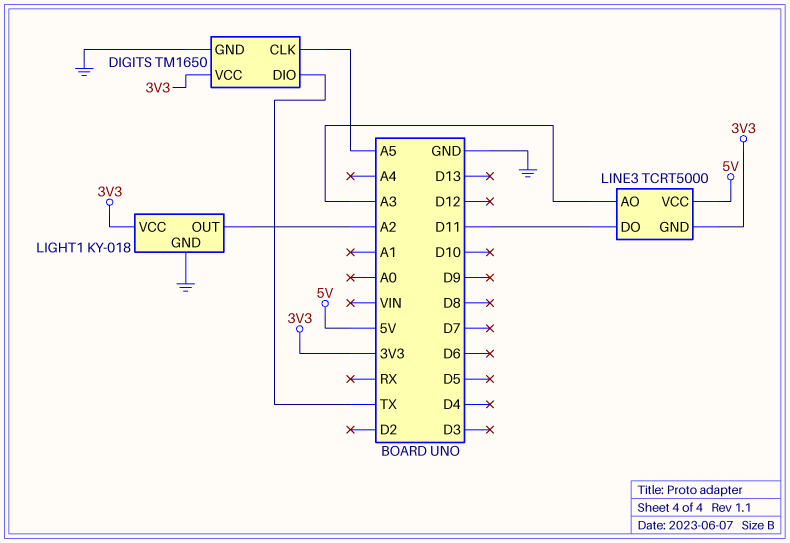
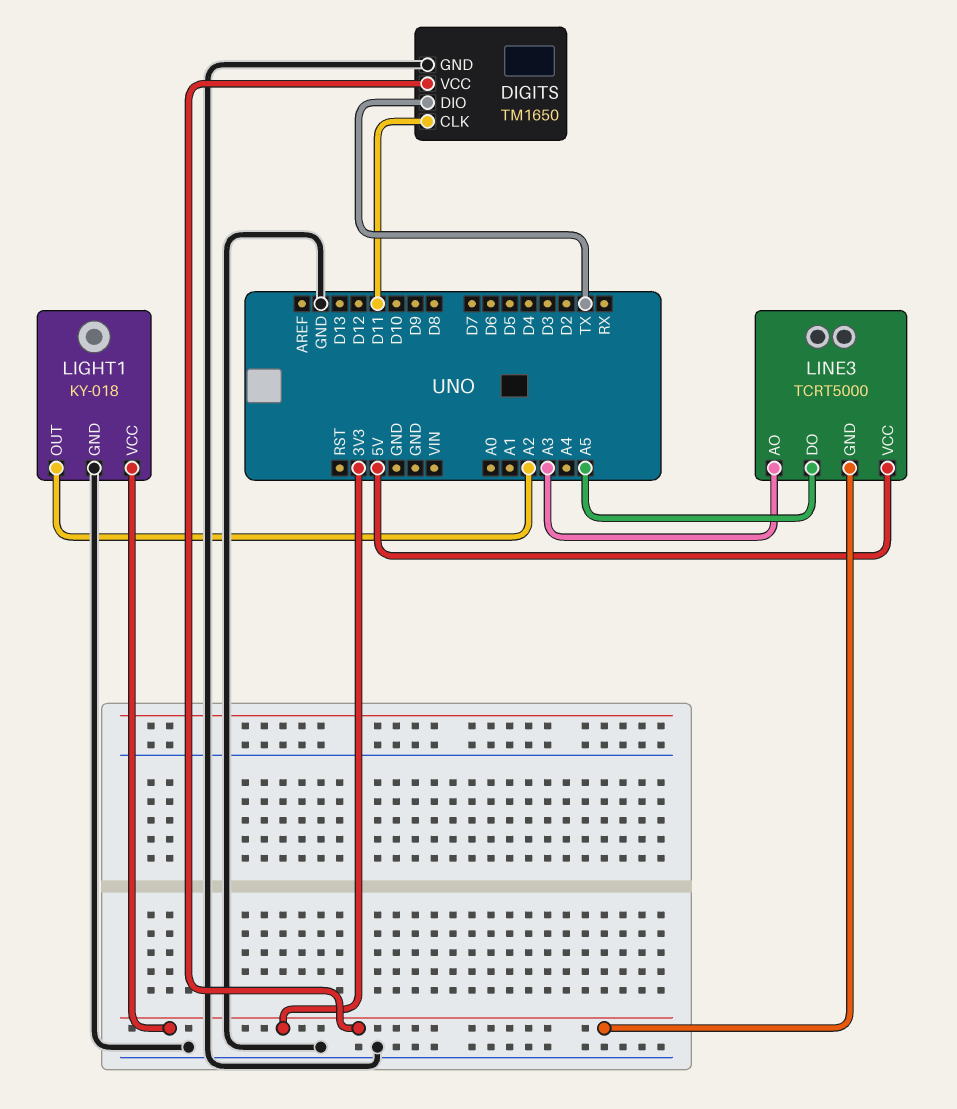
DIGITS pin CLK: A5 -> D11
LINE3 pin DO: D11 -> A5

